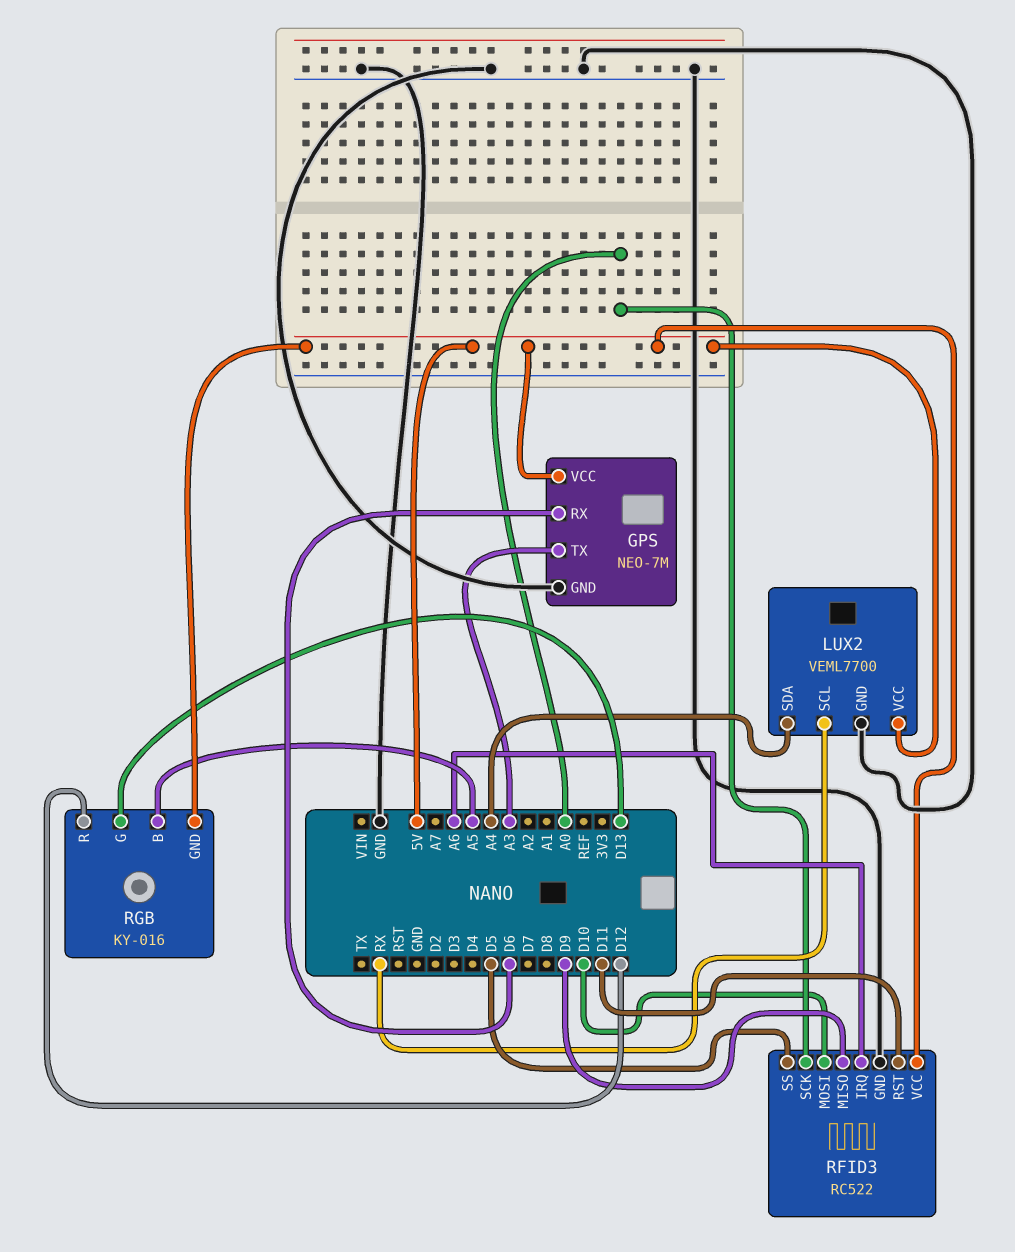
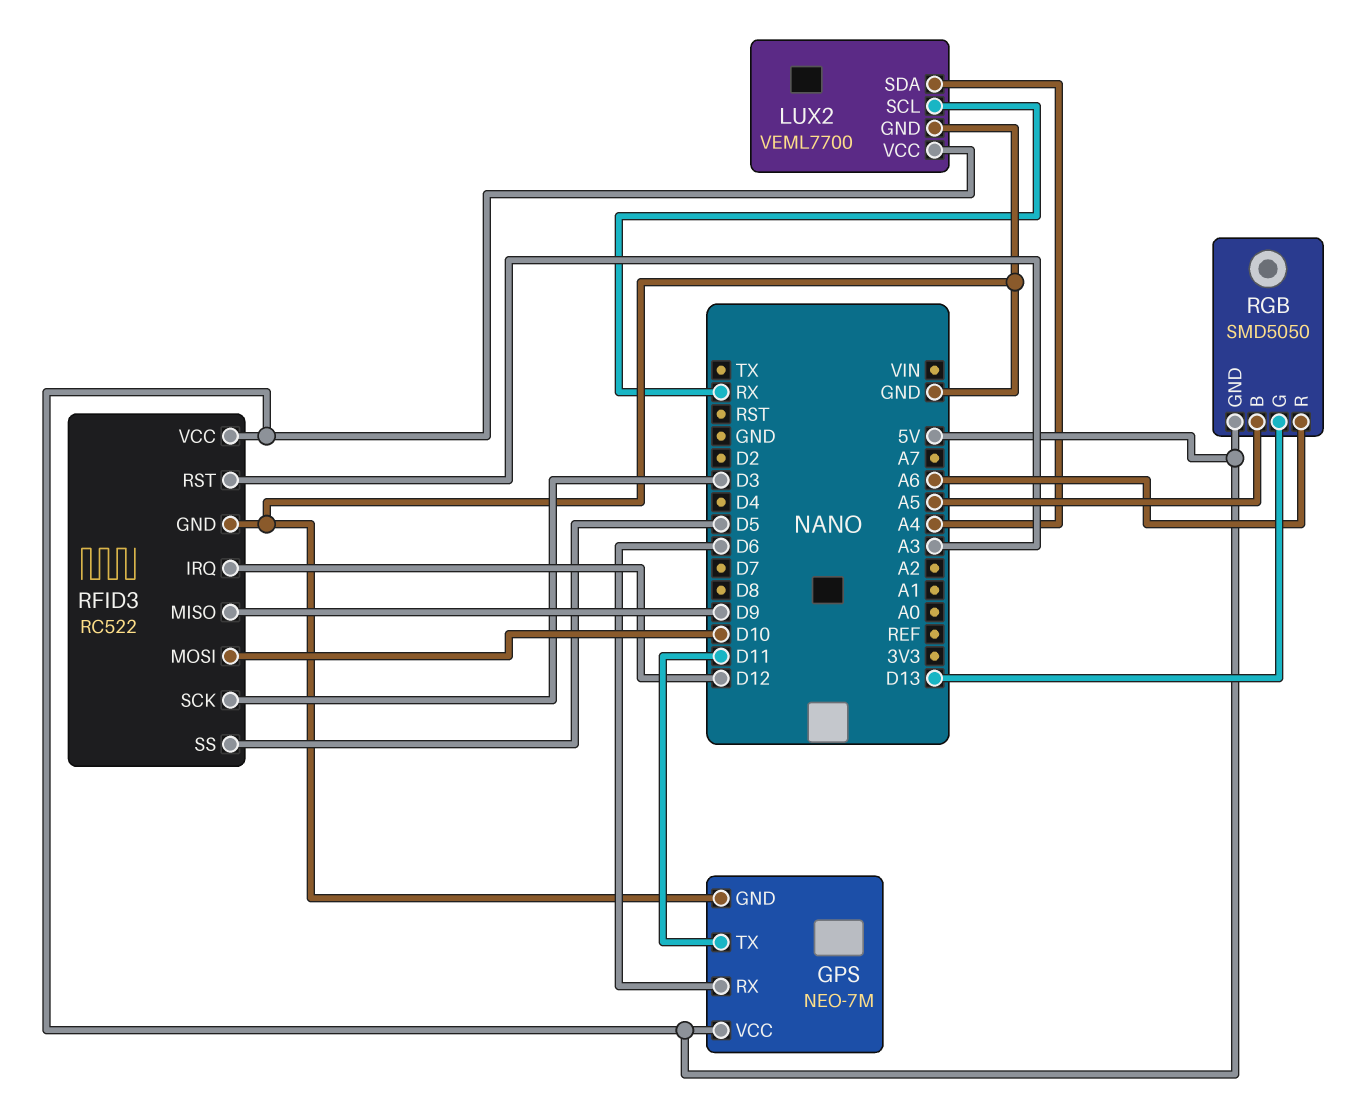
GPS pin TX: A3 -> D11
RFID3 pin IRQ: A6 -> D12
RFID3 pin RST: D11 -> A3
RFID3 pin SCK: A0 -> D3
RGB: KY-016 -> SMD5050
RGB pin R: D12 -> A6

